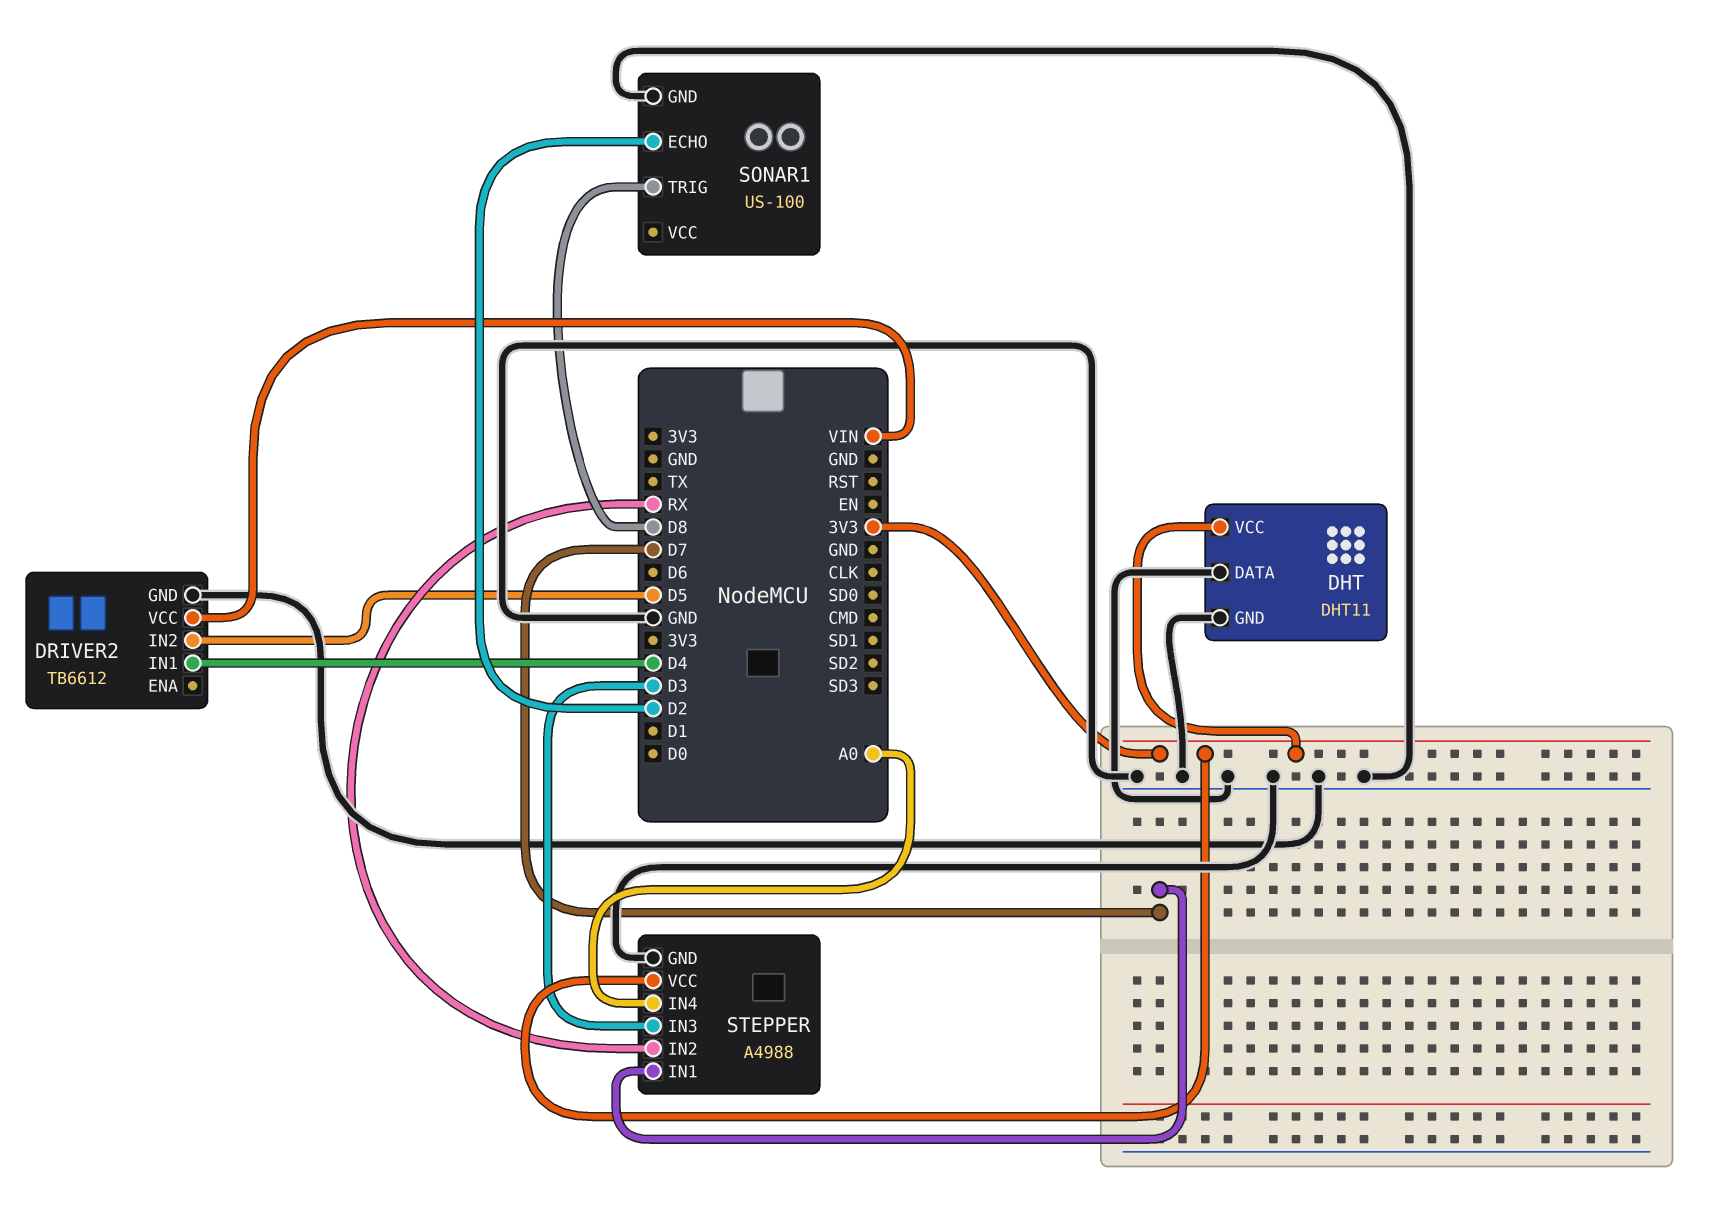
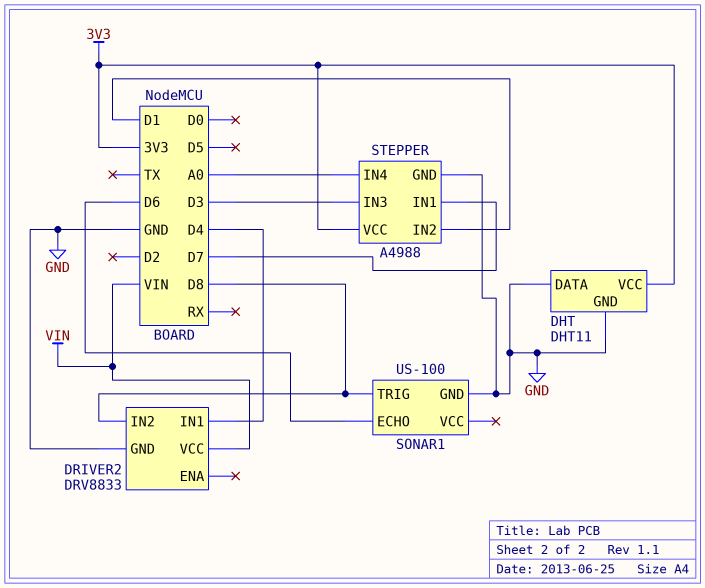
DRIVER2: TB6612 -> DRV8833
DRIVER2 pin IN2: D5 -> D8
SONAR1 pin ECHO: D2 -> D6
STEPPER pin IN2: RX -> D1

